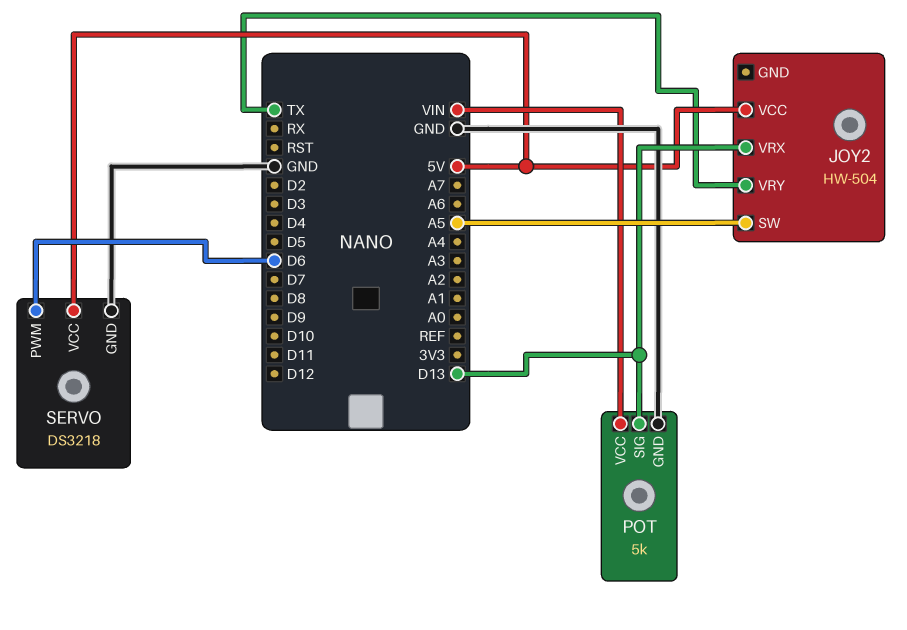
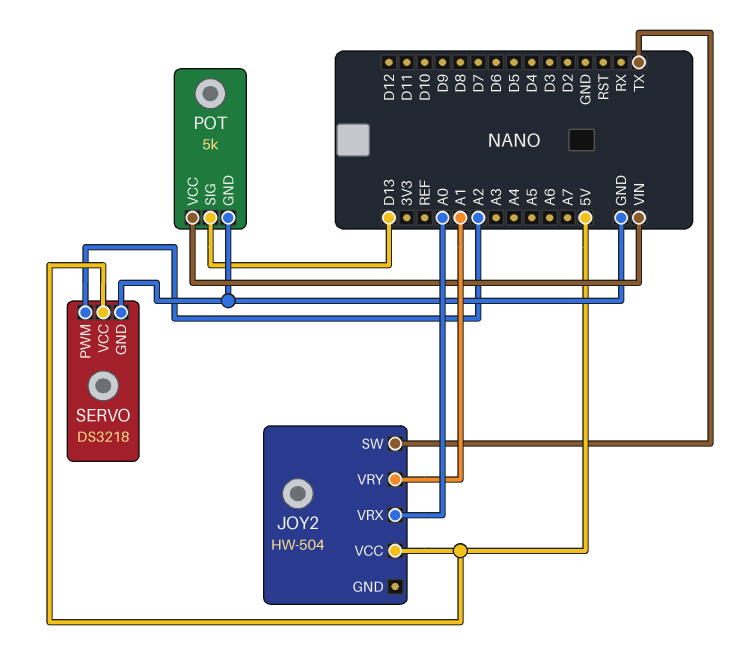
JOY2 pin SW: A5 -> TX
JOY2 pin VRX: D13 -> A0
JOY2 pin VRY: TX -> A1
SERVO pin PWM: D6 -> A2

